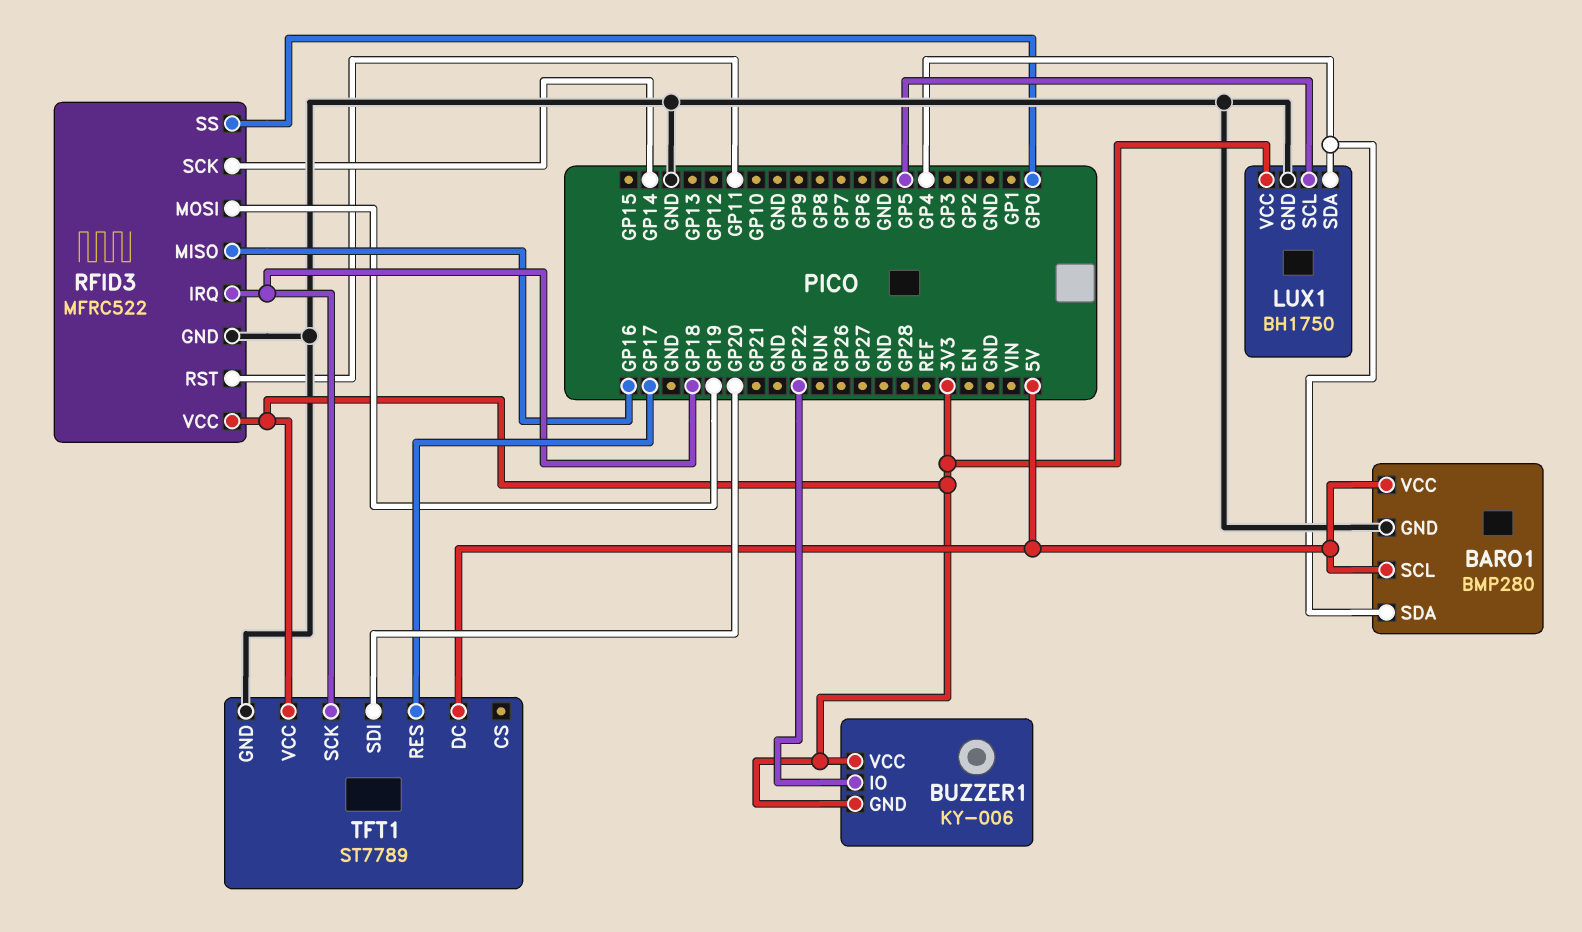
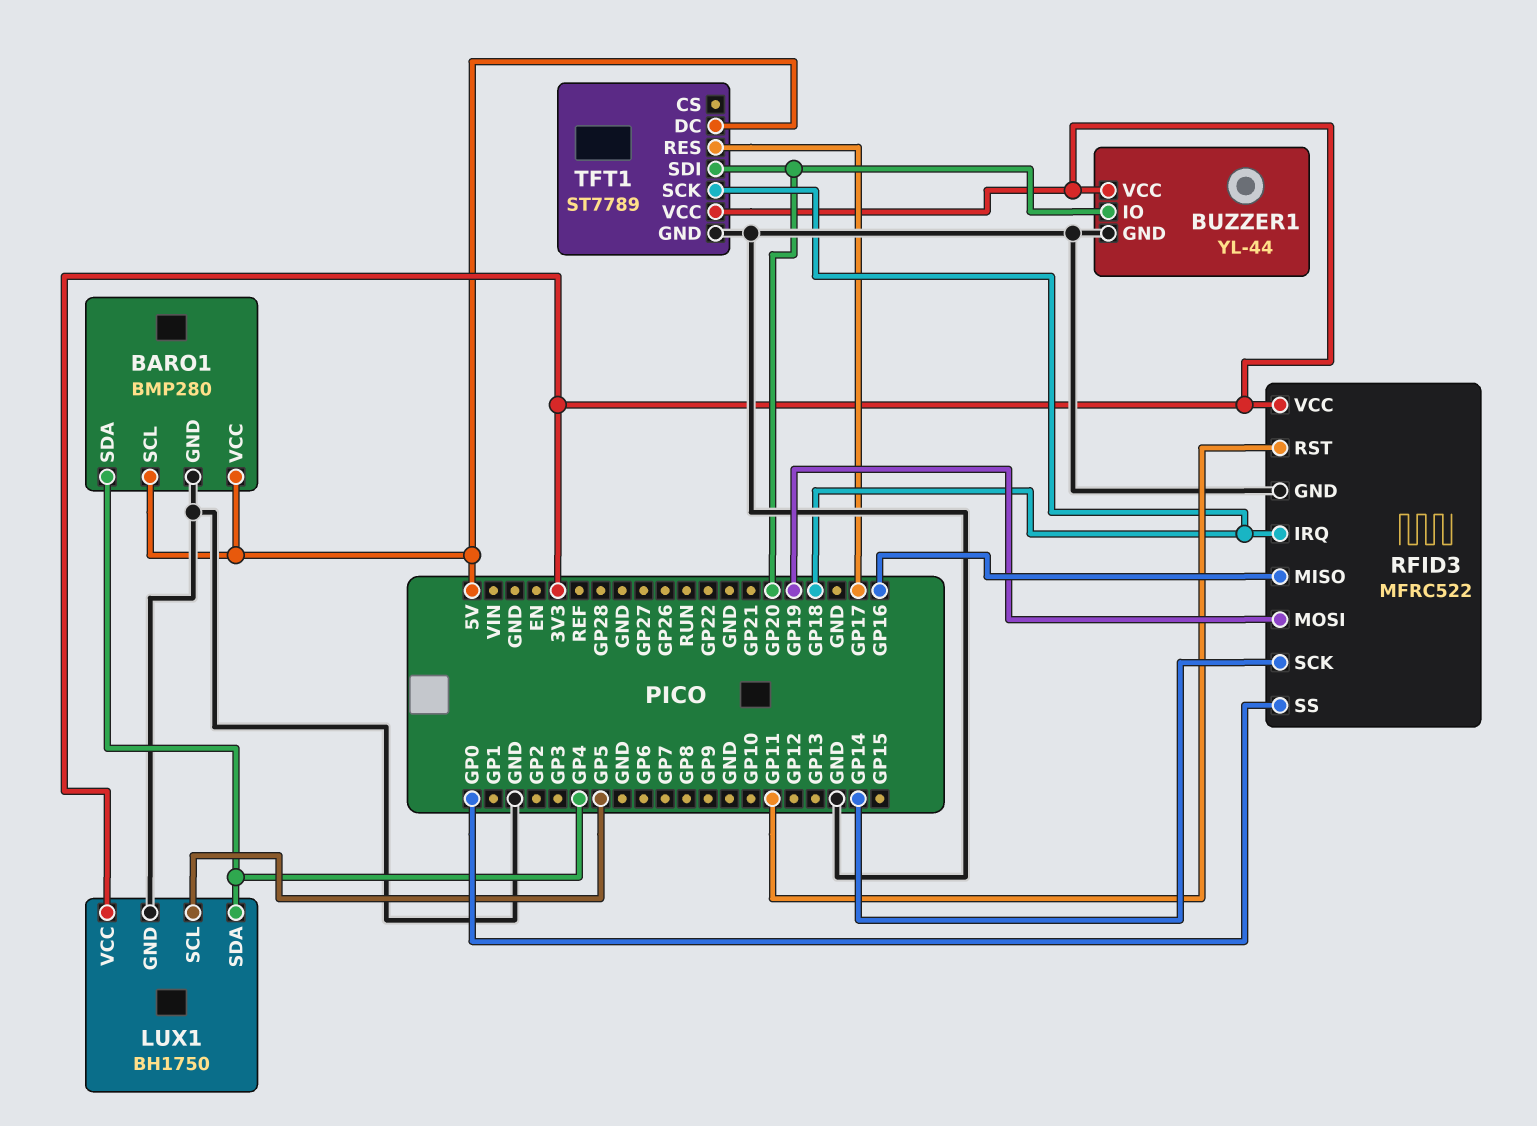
BUZZER1: KY-006 -> YL-44
BUZZER1 pin GND: 3V3 -> GND
BUZZER1 pin IO: GP22 -> GP20

